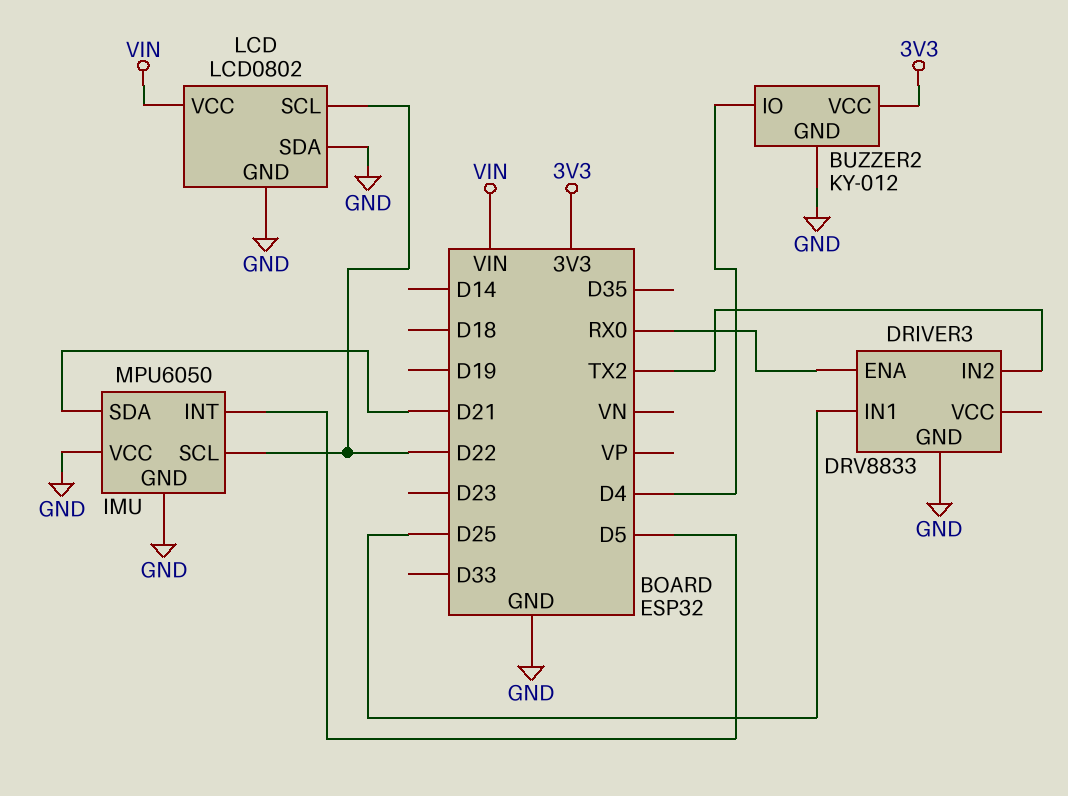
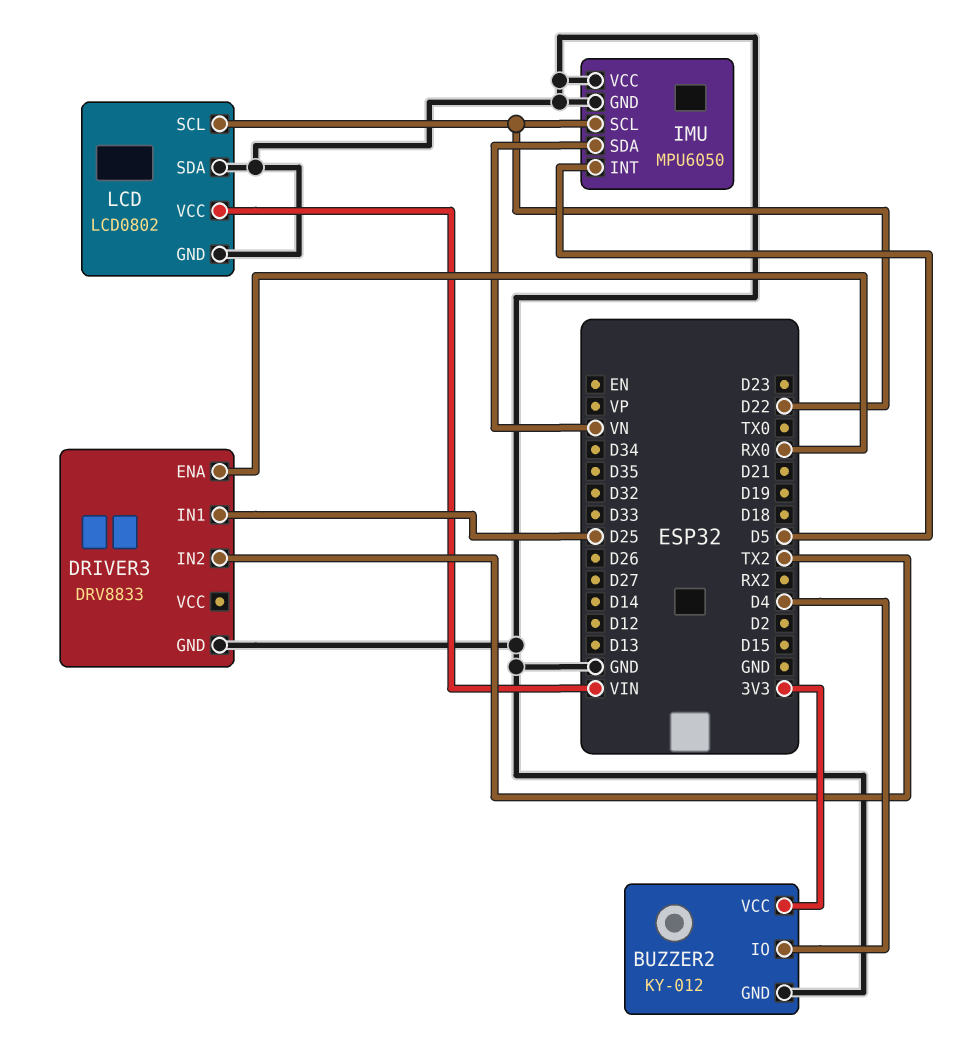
IMU pin SDA: D21 -> VN

